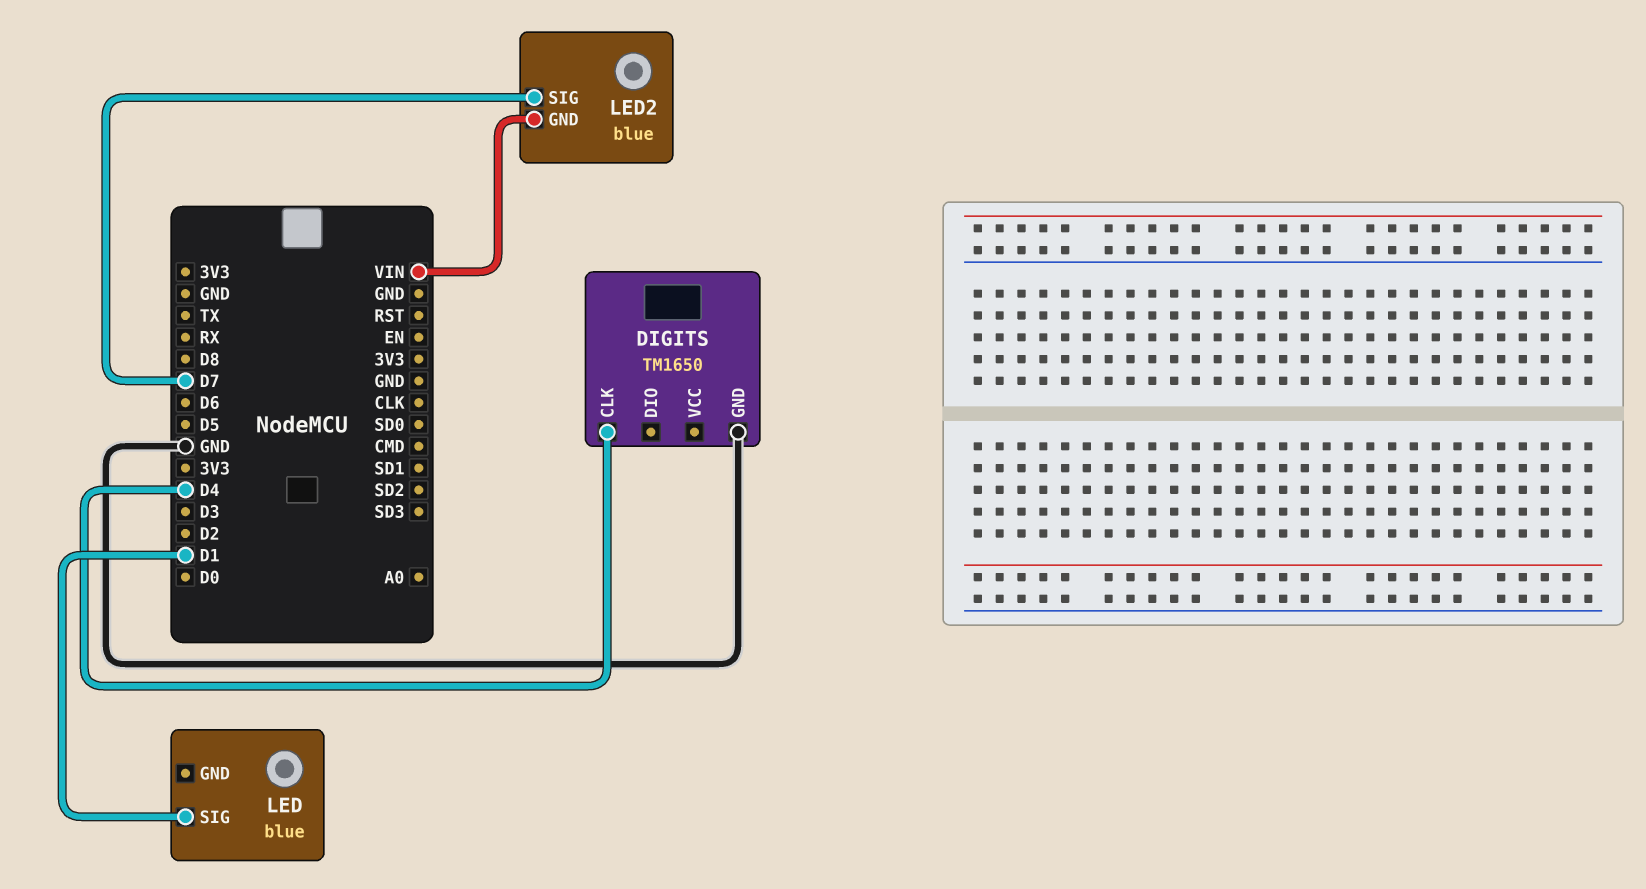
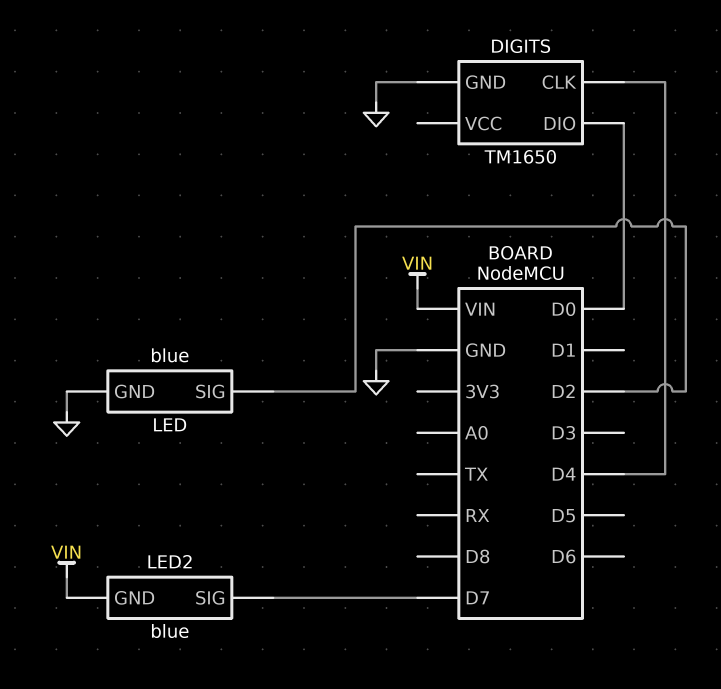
DIGITS pin DIO: none -> D0
LED pin GND: none -> GND
LED pin SIG: D1 -> D2

